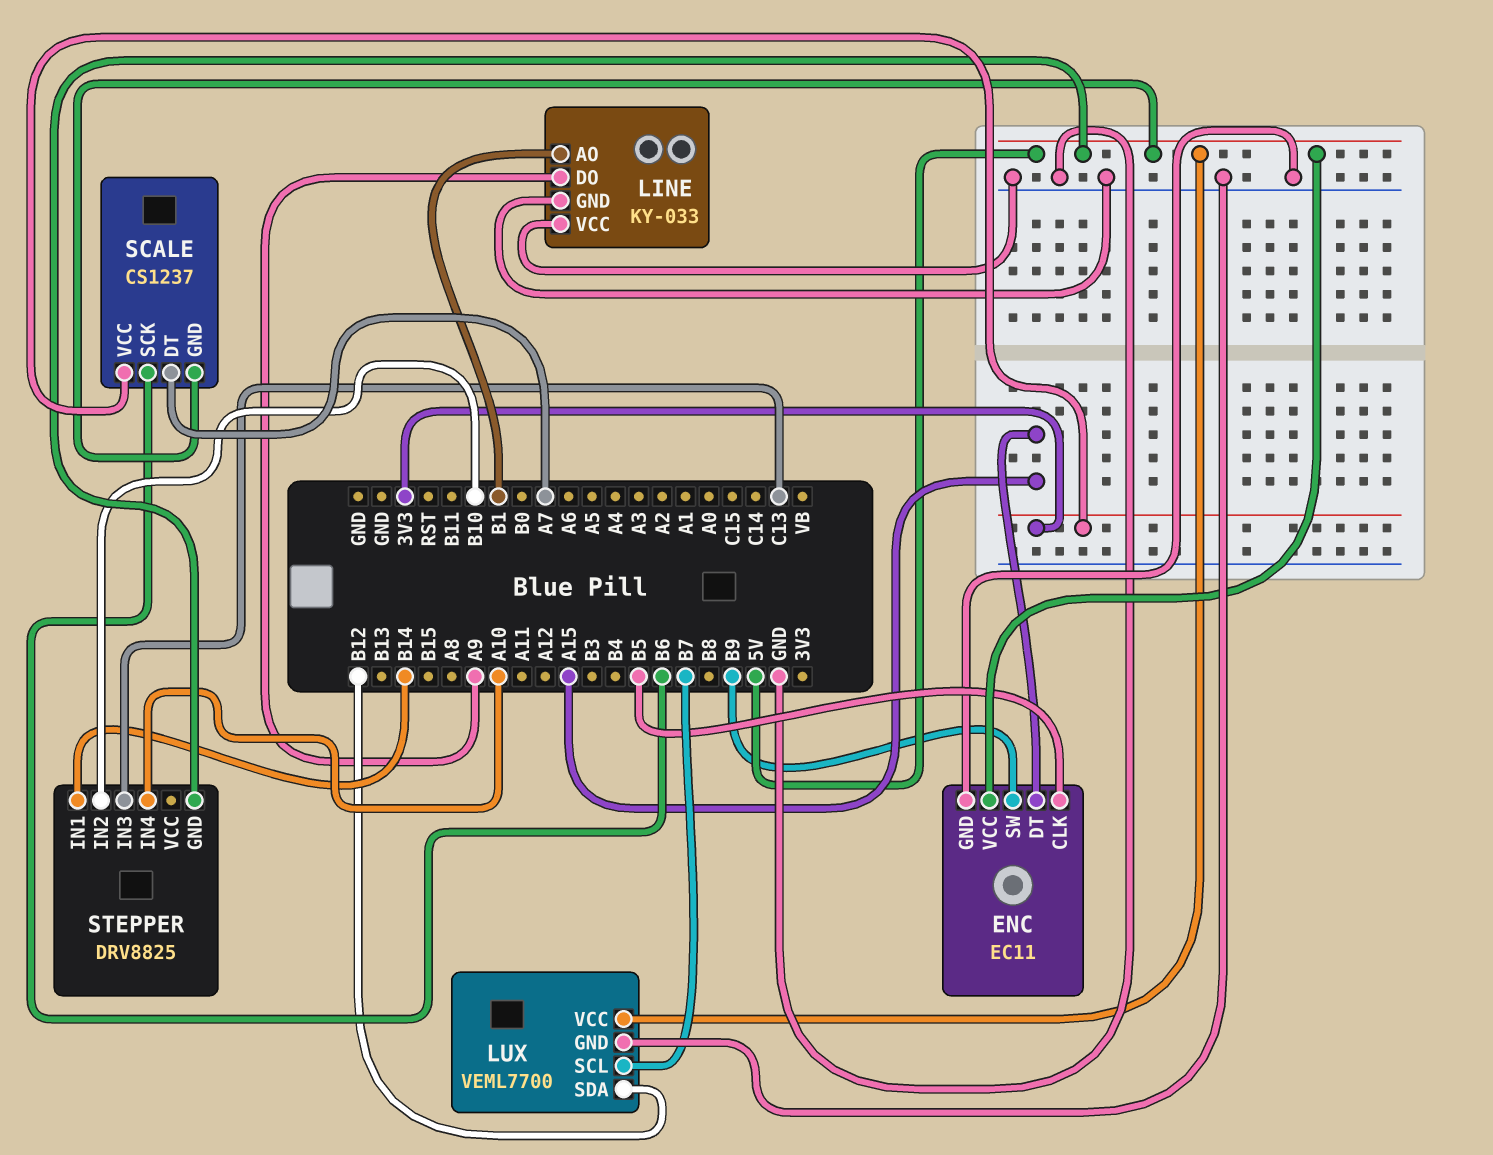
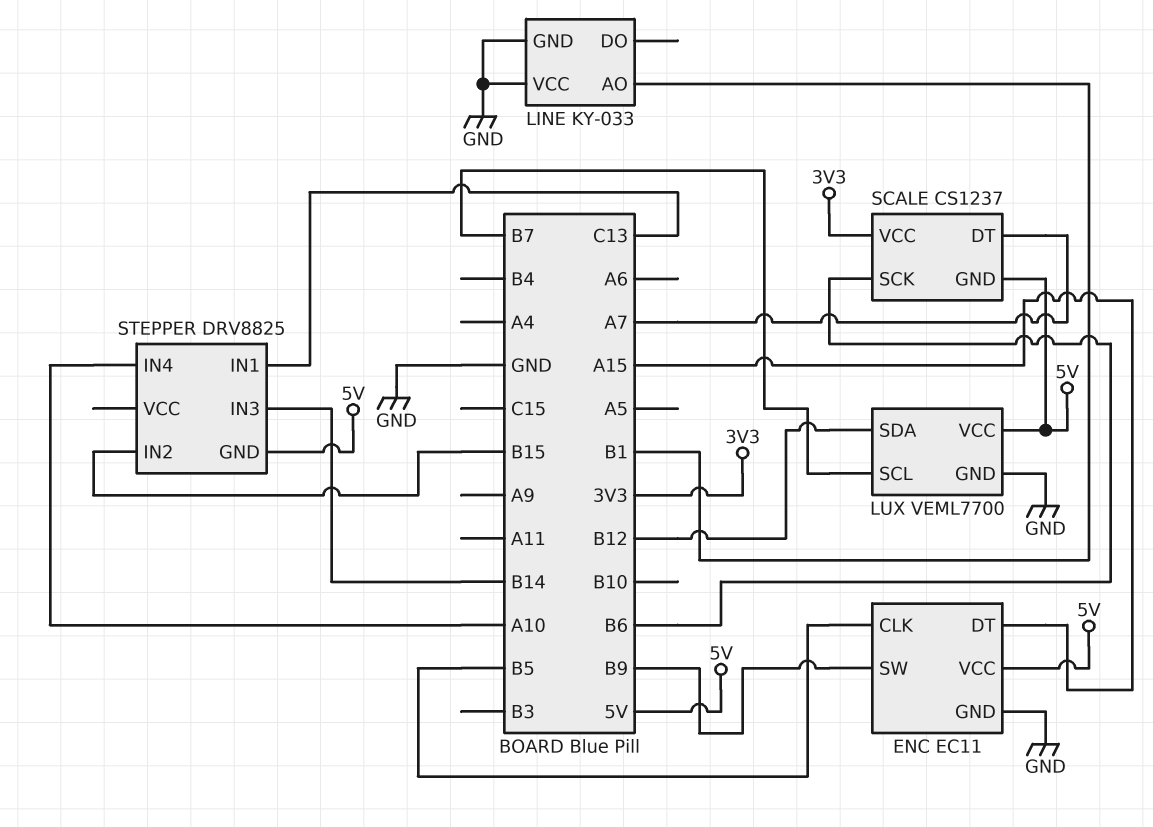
LINE pin DO: A9 -> none
STEPPER pin IN1: B14 -> C13
STEPPER pin IN2: B10 -> B15
STEPPER pin IN3: C13 -> B14

